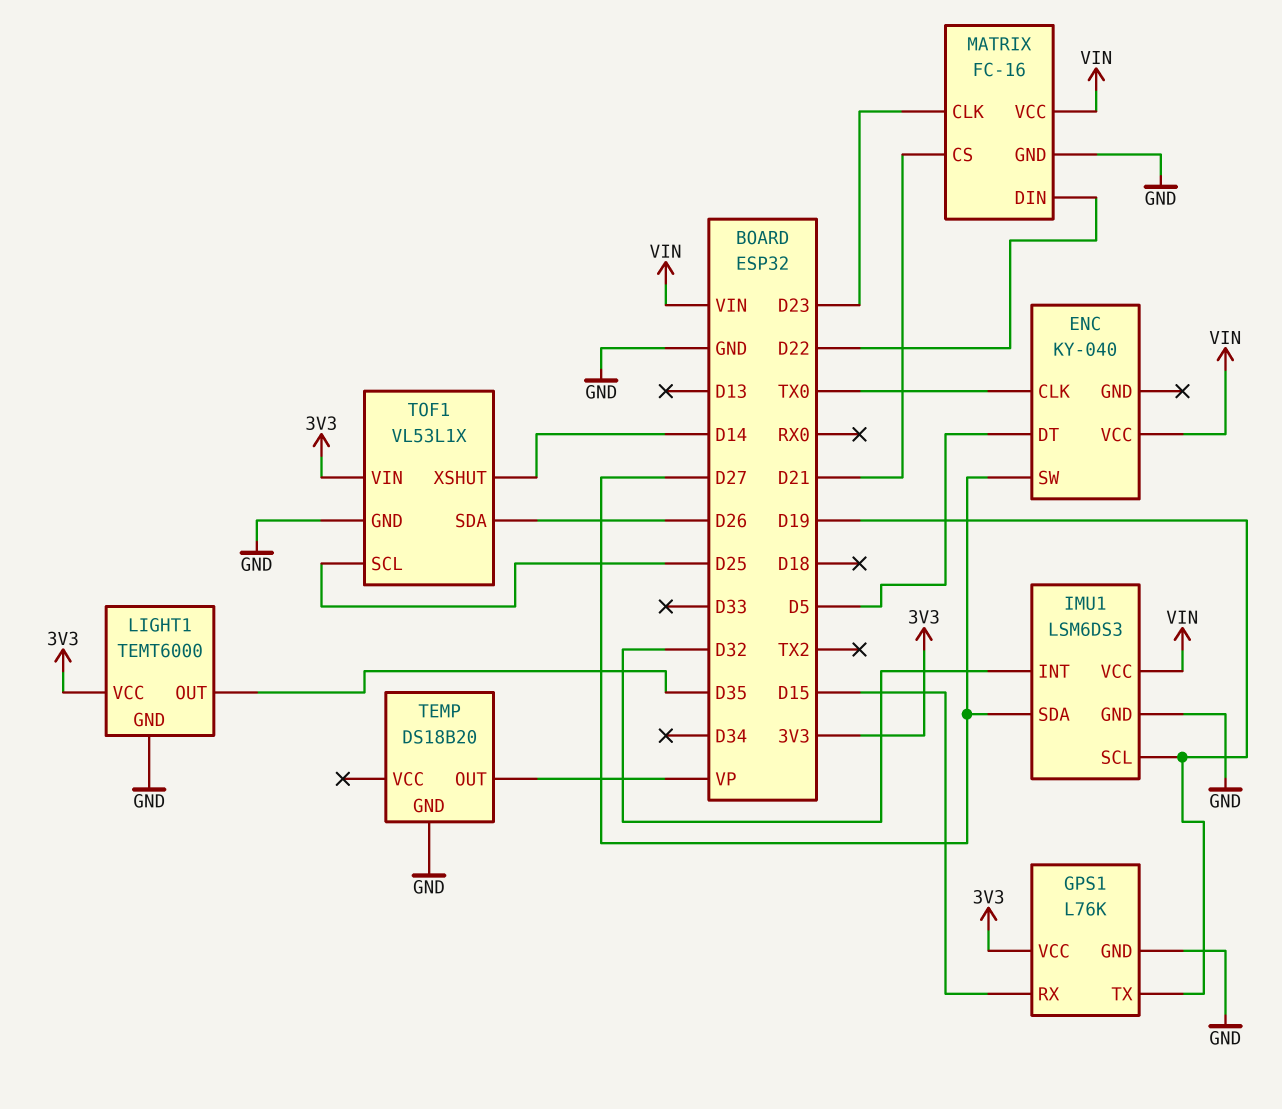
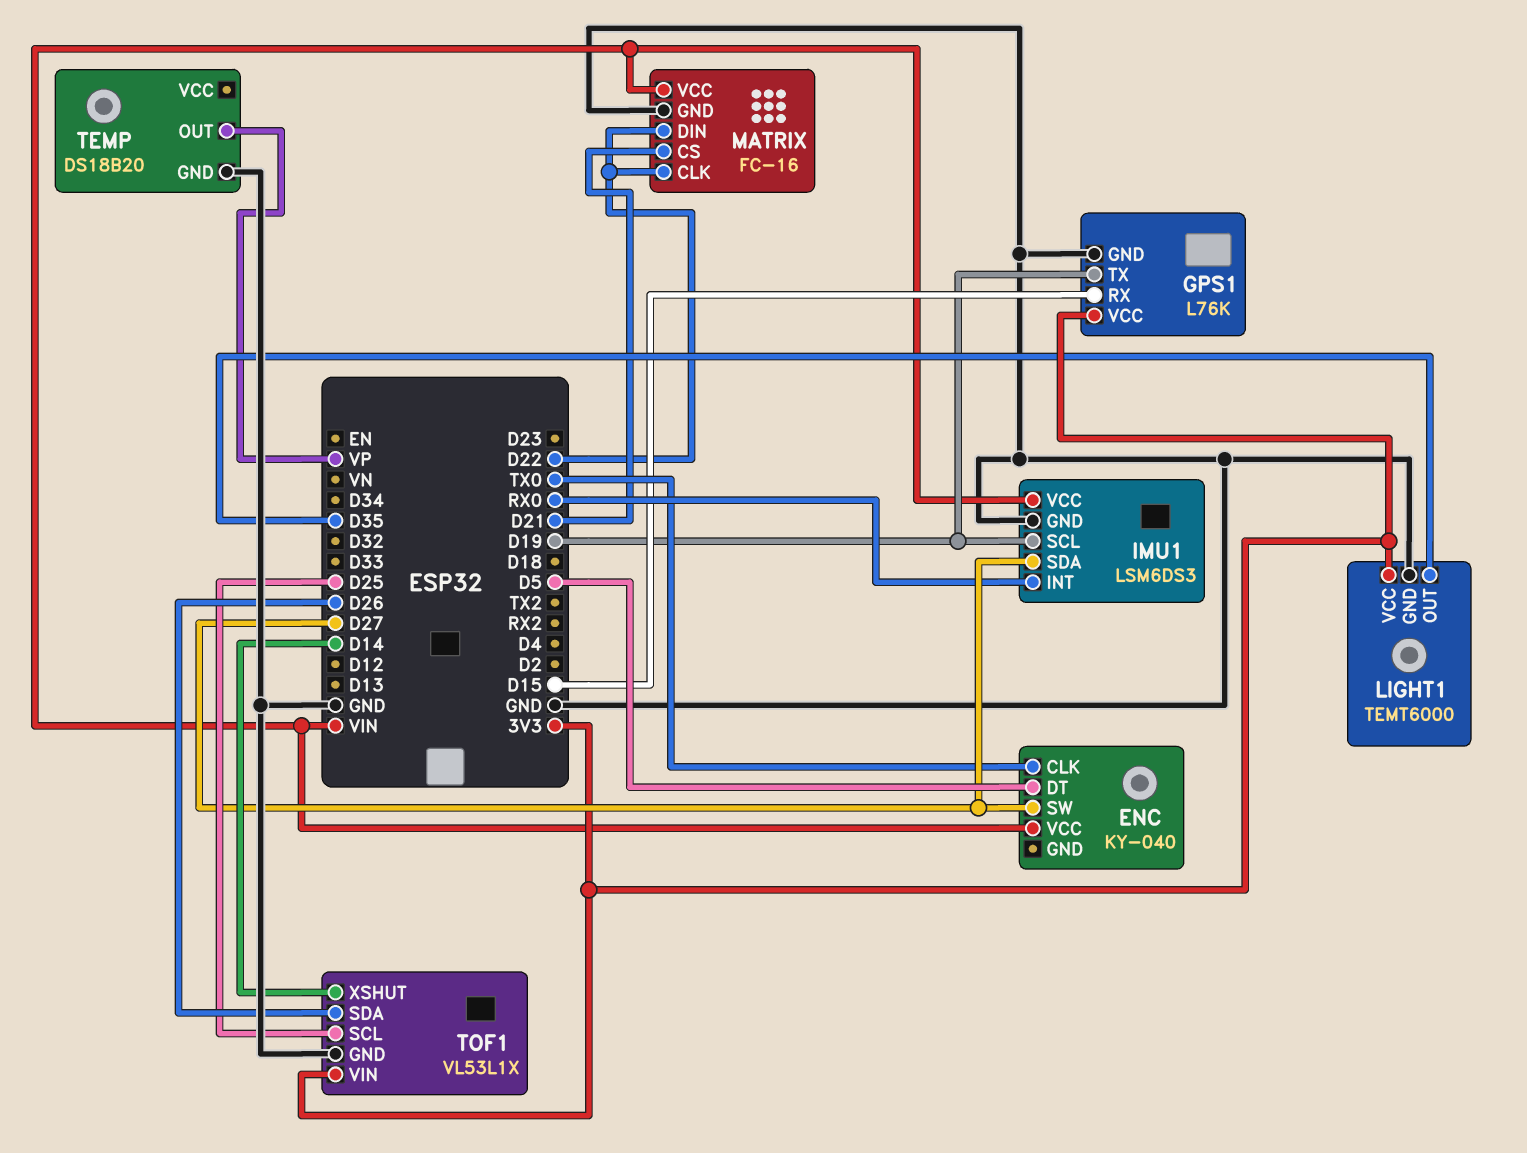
IMU1 pin INT: D32 -> RX0
MATRIX pin CLK: D23 -> D22

